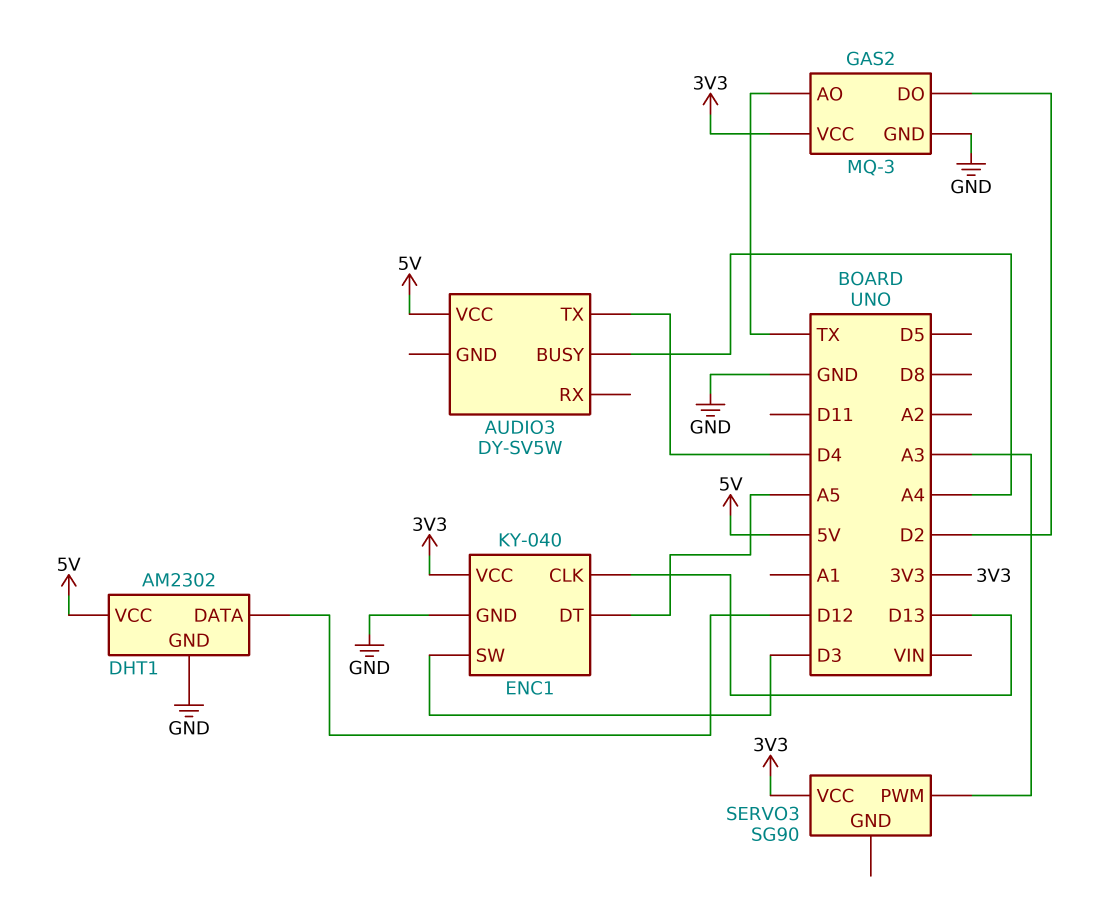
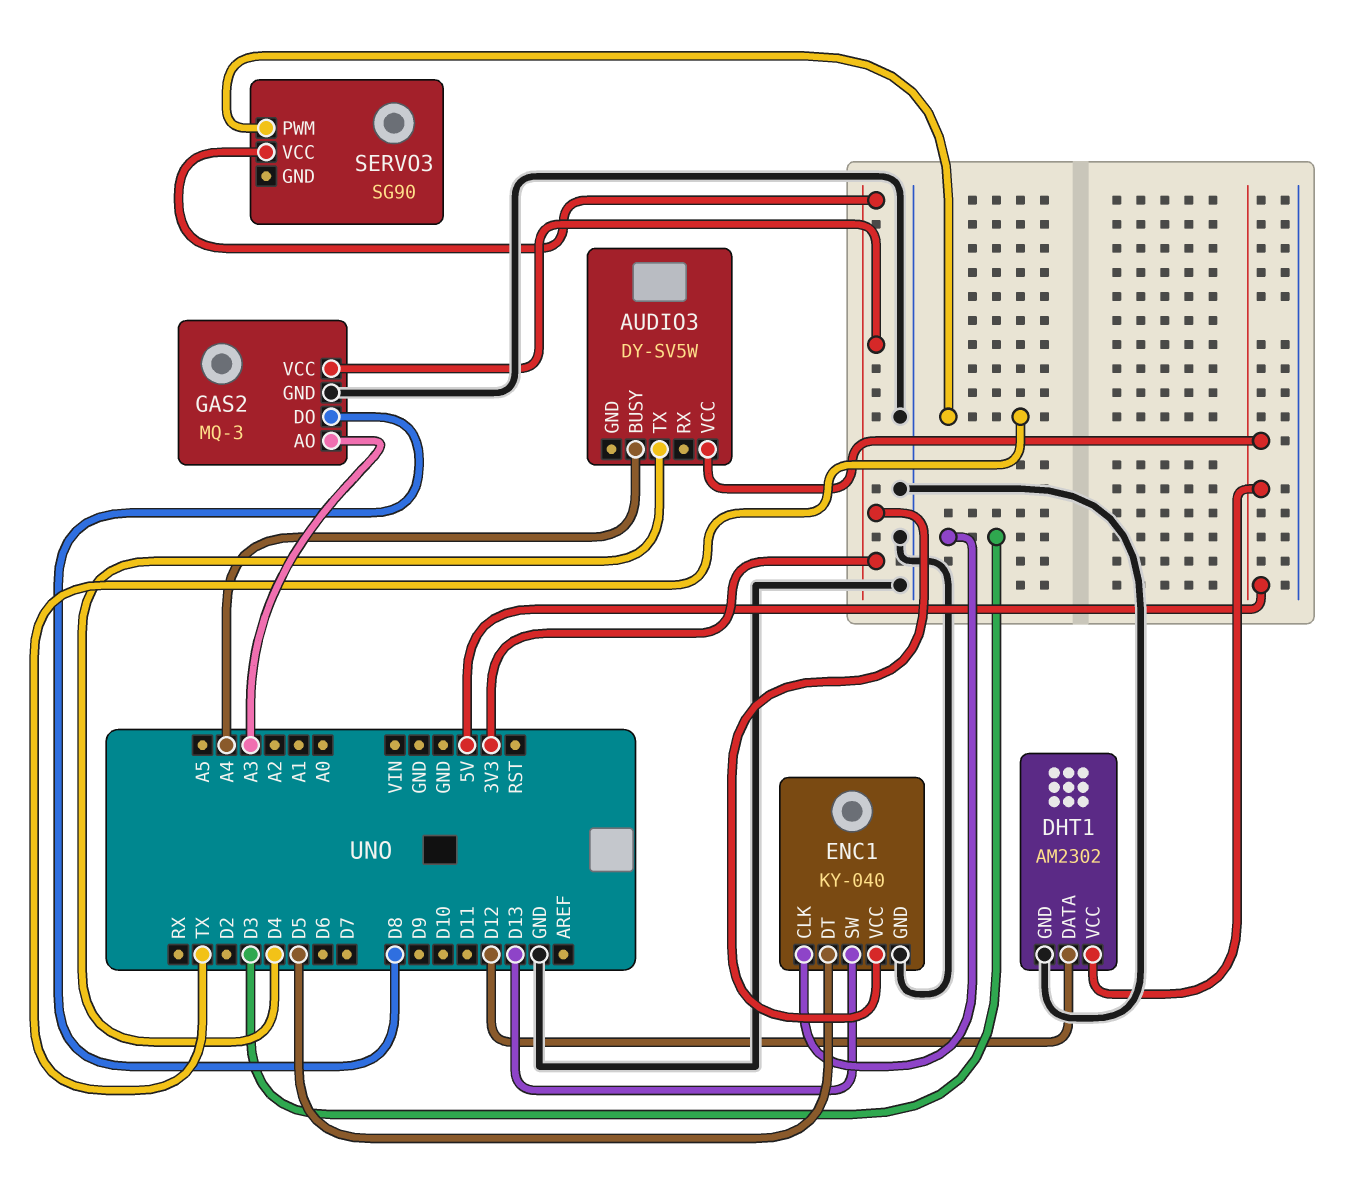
ENC1 pin CLK: D13 -> D3
ENC1 pin DT: A5 -> D5
ENC1 pin SW: D3 -> D13
GAS2 pin AO: TX -> A3
GAS2 pin DO: D2 -> D8
SERVO3 pin PWM: A3 -> TX

